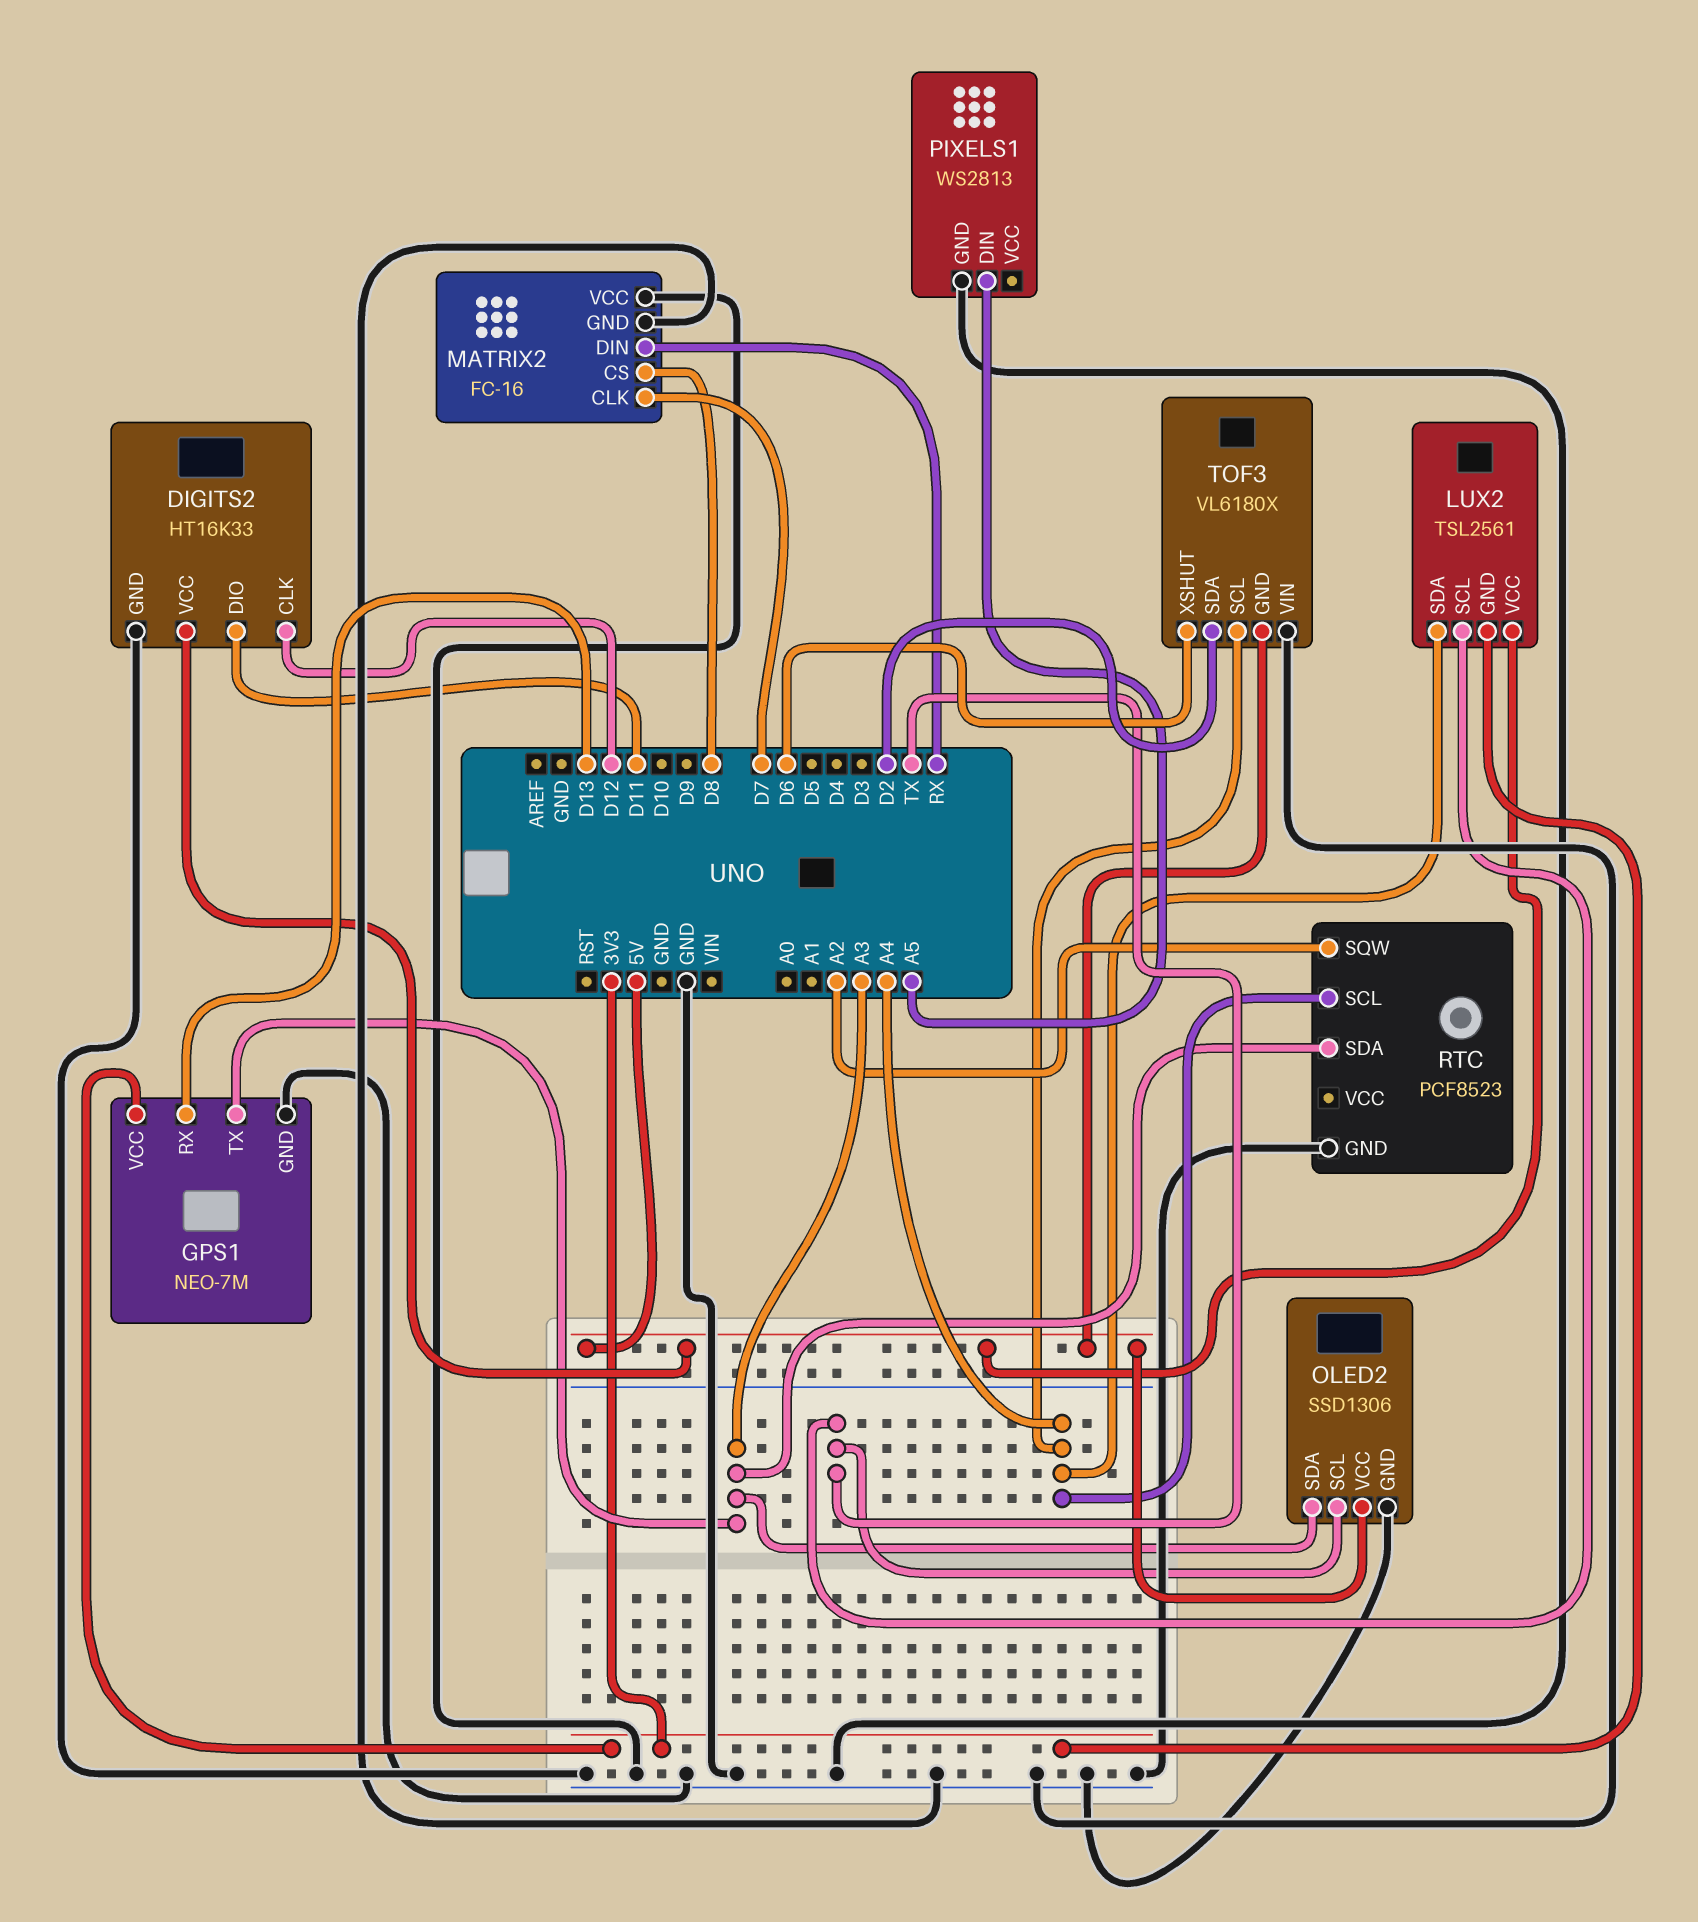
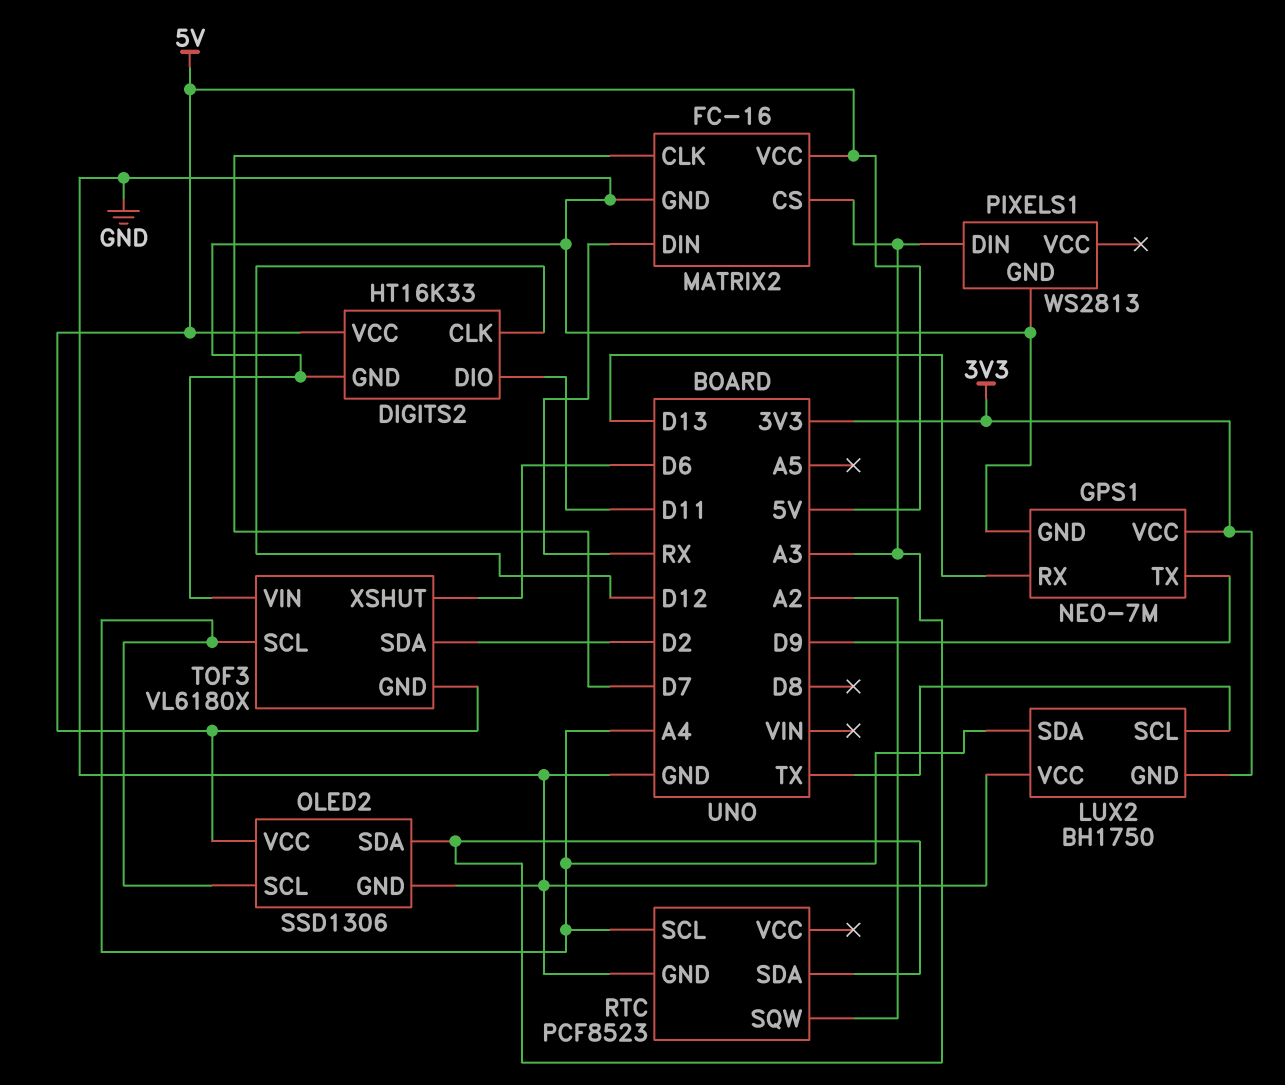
GPS1 pin TX: A3 -> D9
LUX2: TSL2561 -> BH1750
LUX2 pin VCC: 5V -> GND
MATRIX2 pin CS: D8 -> A3
MATRIX2 pin VCC: GND -> 5V
OLED2 pin SCL: TX -> A4
PIXELS1 pin DIN: A5 -> A3

